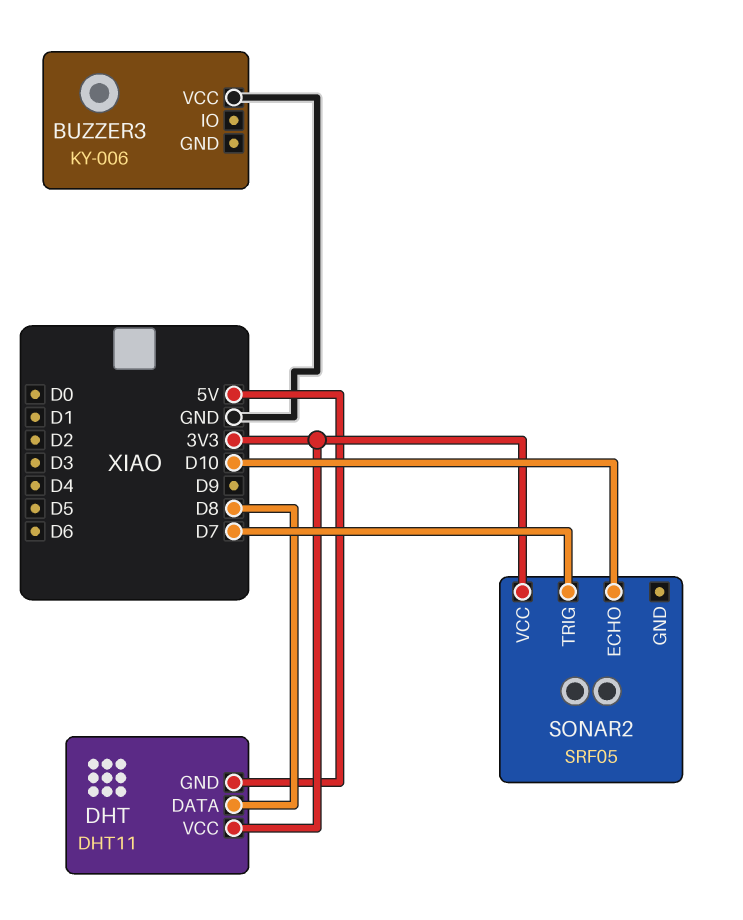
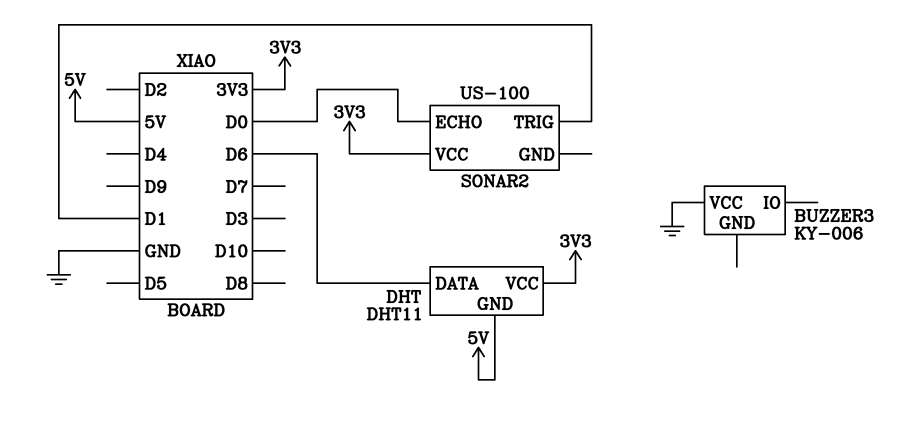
DHT pin DATA: D8 -> D6
SONAR2: SRF05 -> US-100
SONAR2 pin ECHO: D10 -> D0
SONAR2 pin TRIG: D7 -> D1

